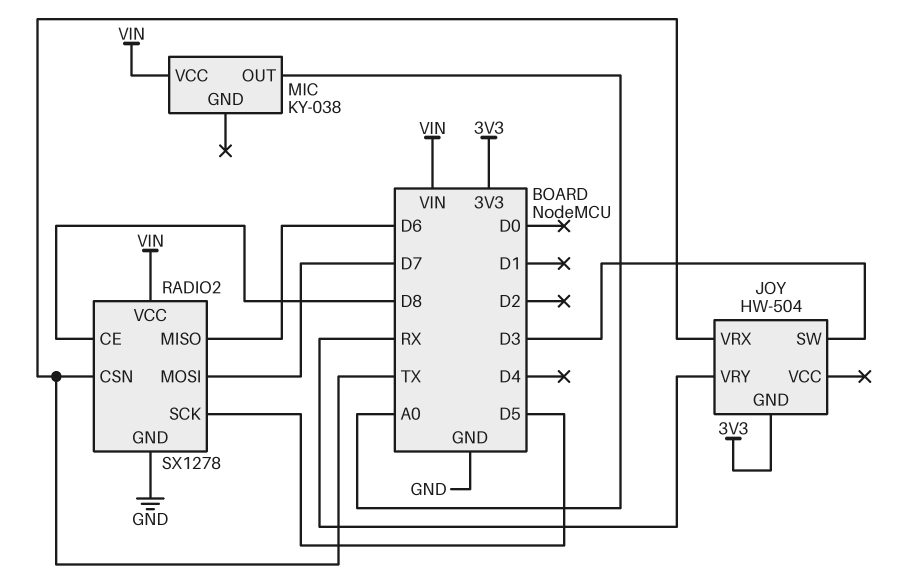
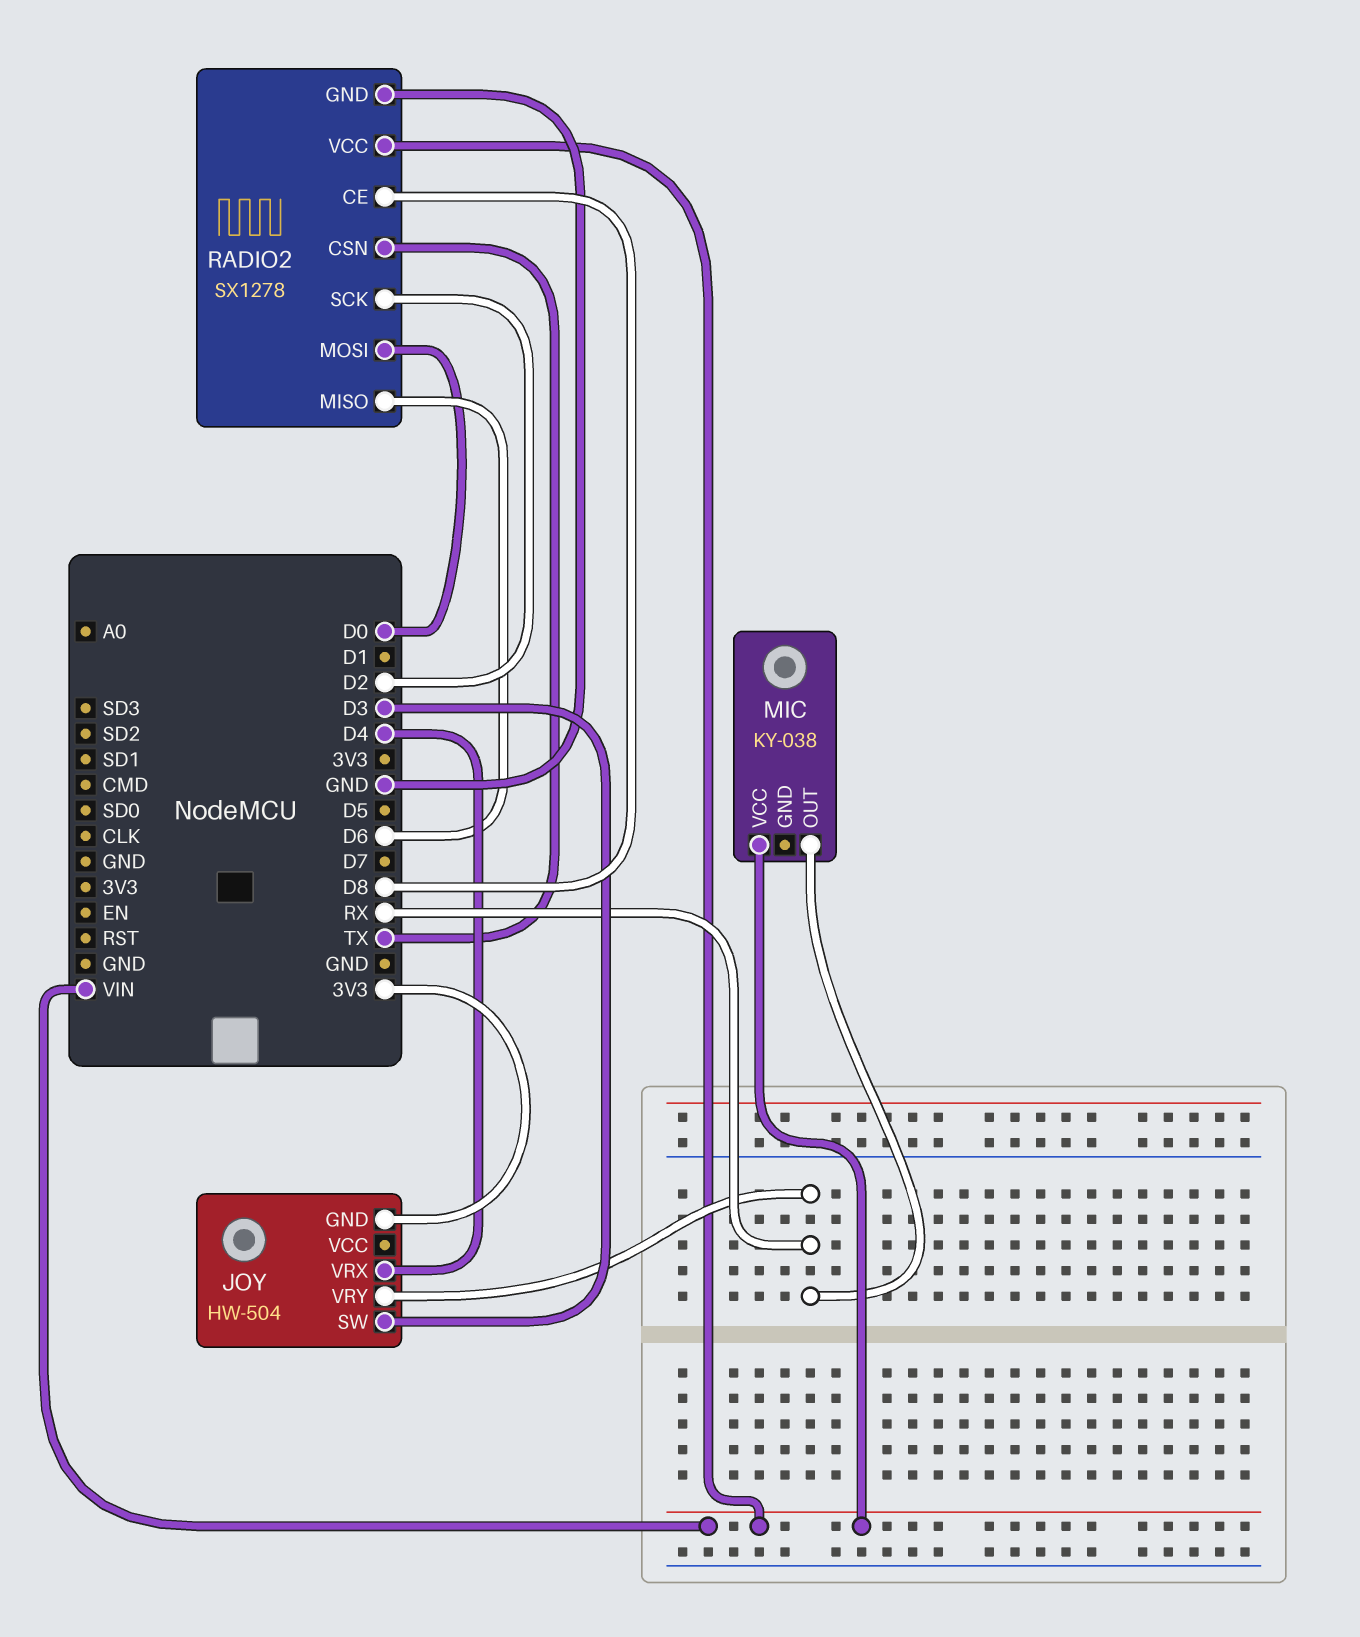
JOY pin VRX: TX -> D4
MIC pin OUT: A0 -> RX
RADIO2 pin MOSI: D7 -> D0
RADIO2 pin SCK: D5 -> D2

